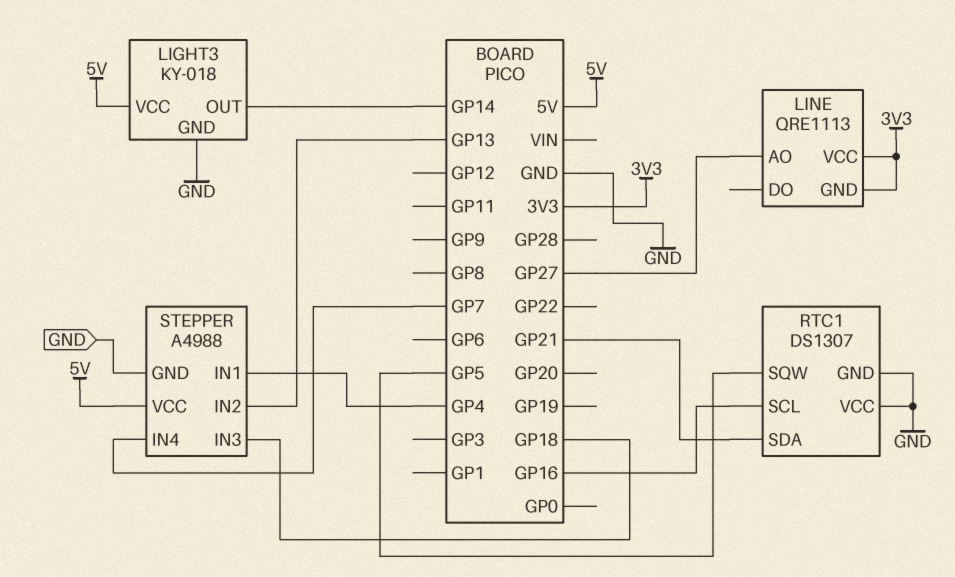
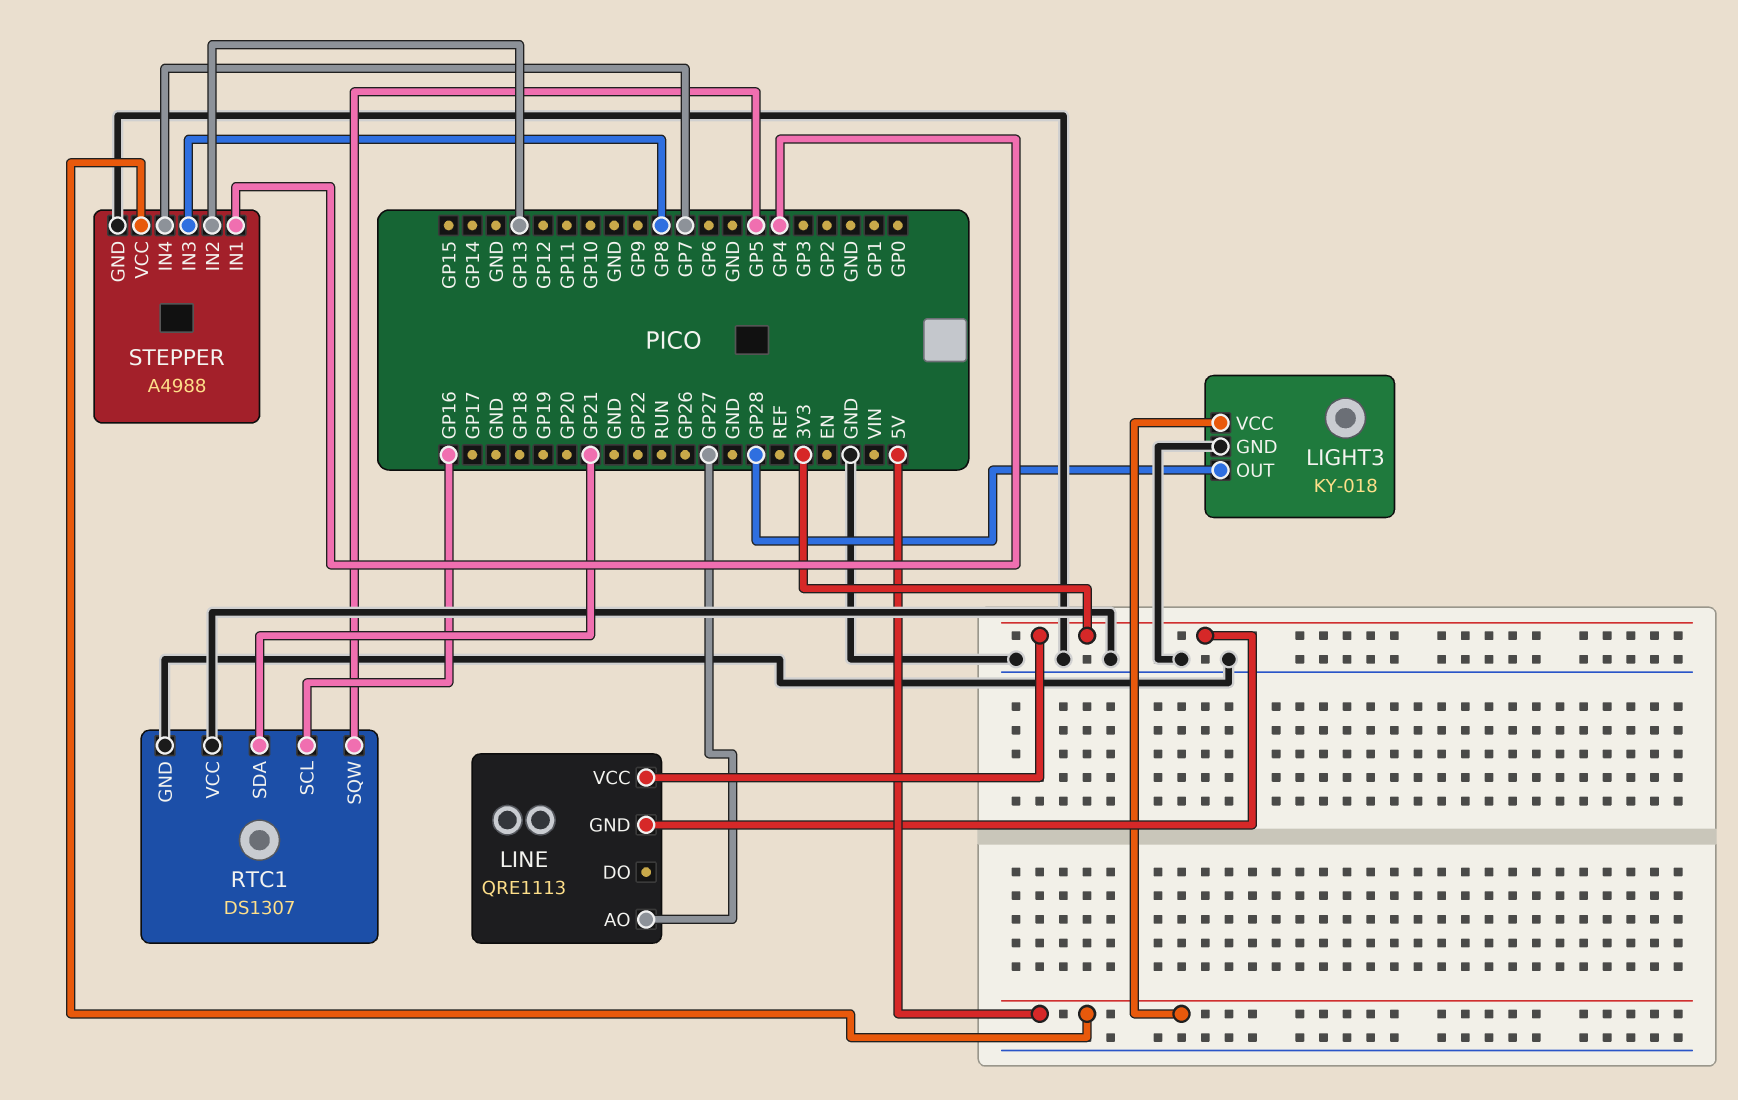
LIGHT3 pin OUT: GP14 -> GP28
STEPPER pin IN3: GP18 -> GP8

